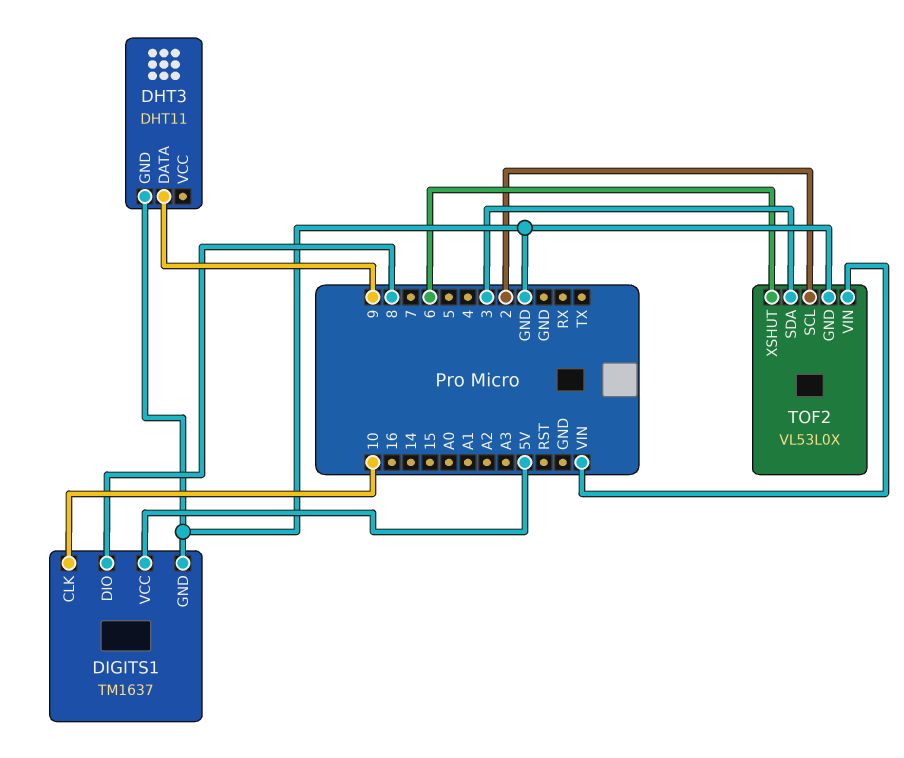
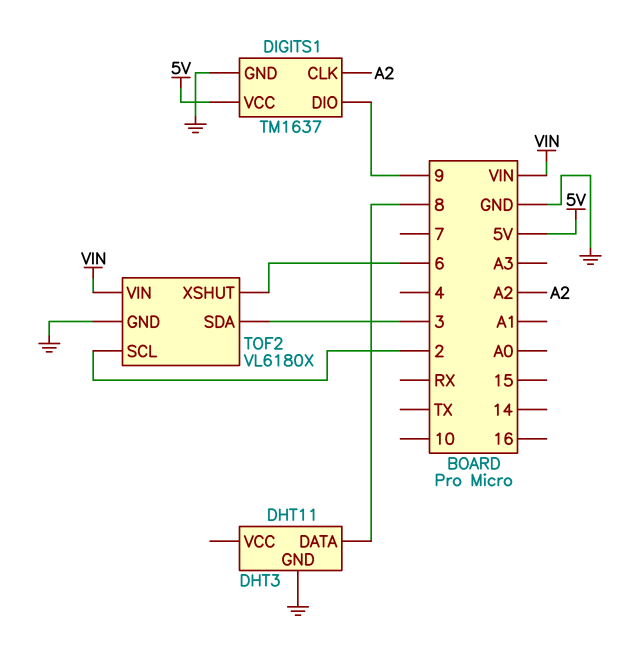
DHT3 pin DATA: 9 -> 8
DIGITS1 pin CLK: 10 -> A2
DIGITS1 pin DIO: 8 -> 9
TOF2: VL53L0X -> VL6180X

